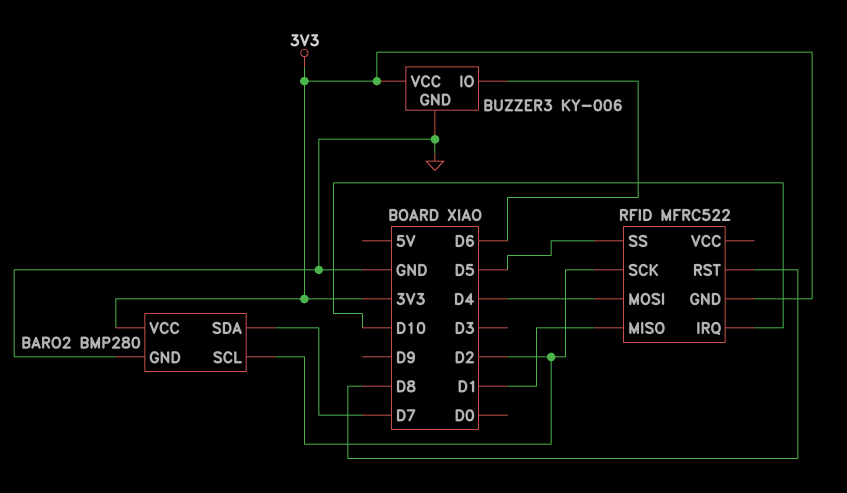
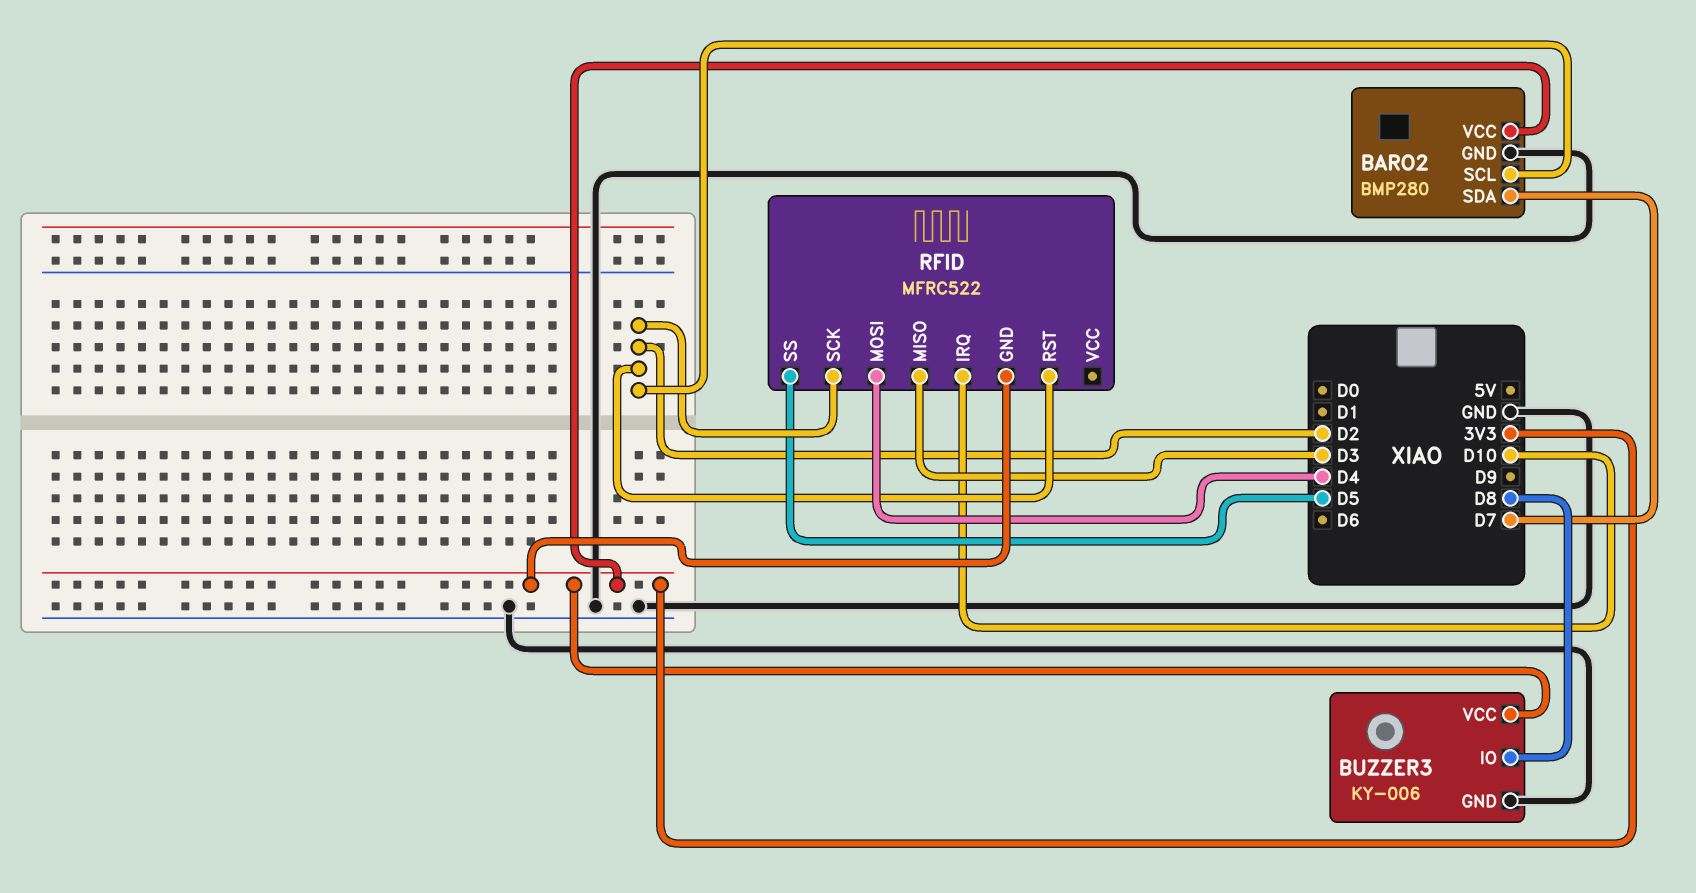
BUZZER3 pin IO: D6 -> D8
RFID pin MISO: D1 -> D3
RFID pin RST: D8 -> D2

